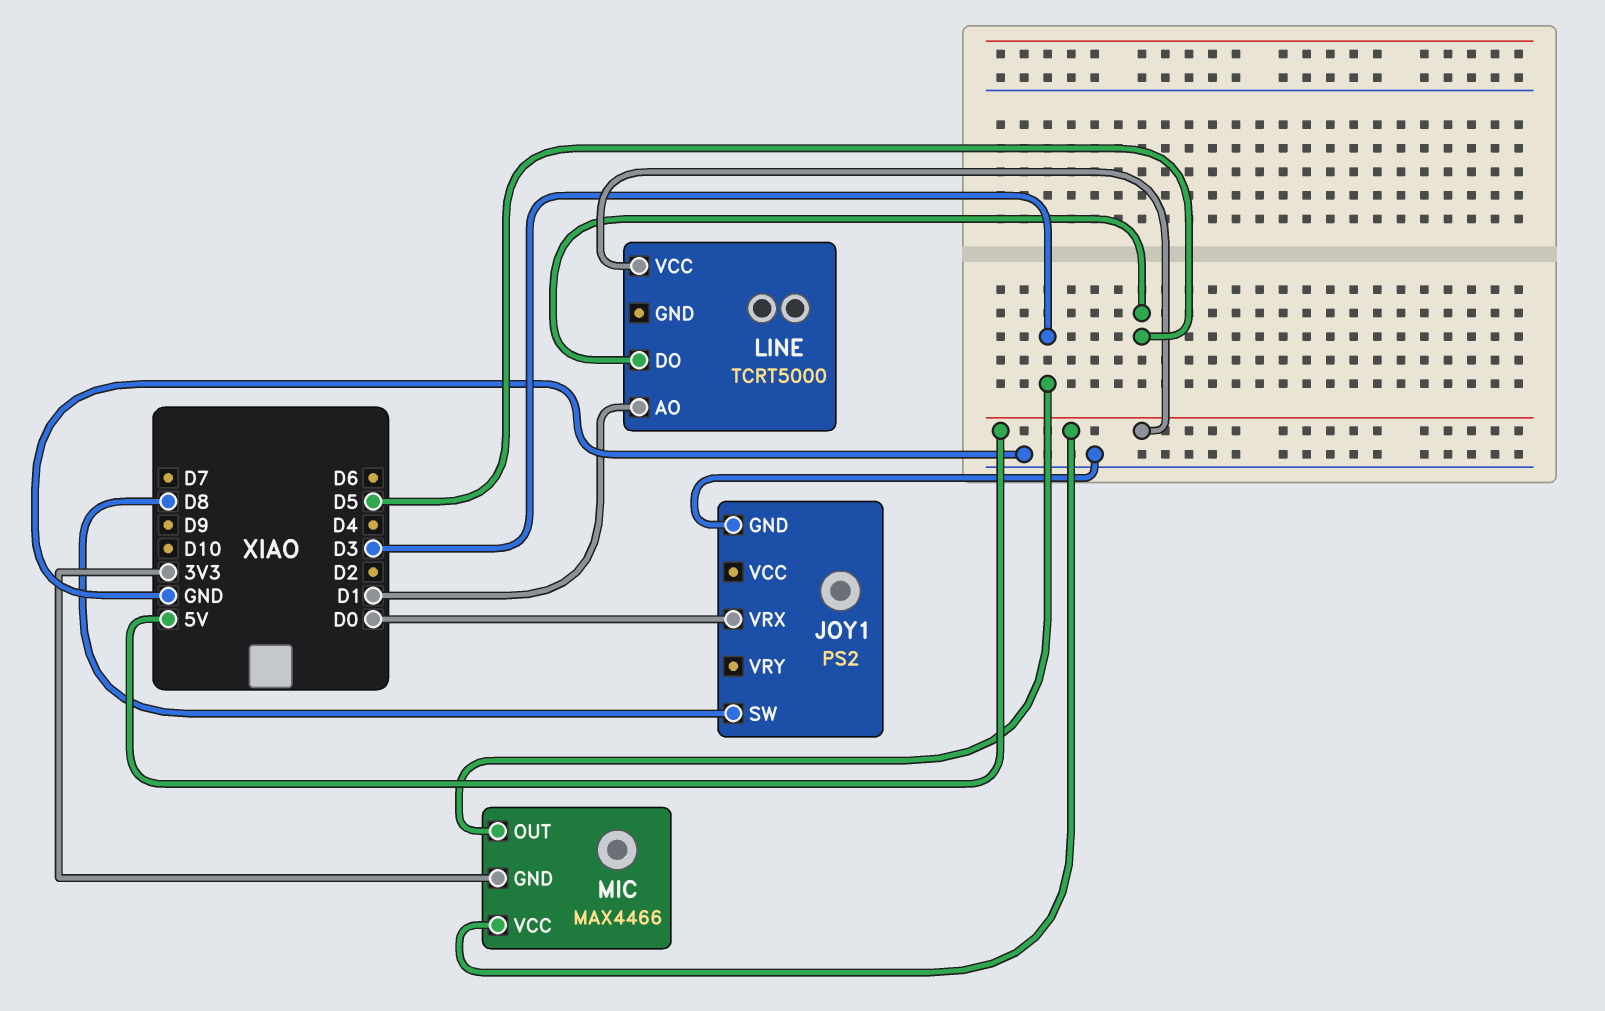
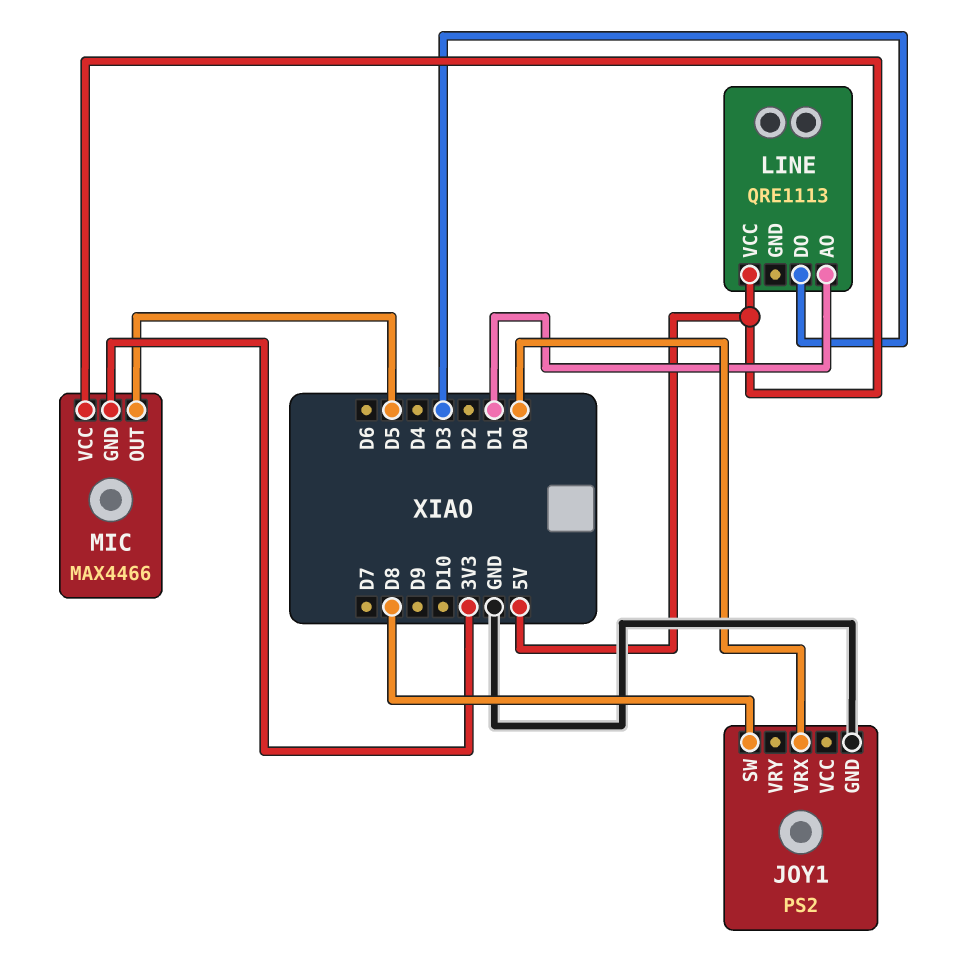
LINE: TCRT5000 -> QRE1113
LINE pin DO: D5 -> D3
MIC pin OUT: D3 -> D5

